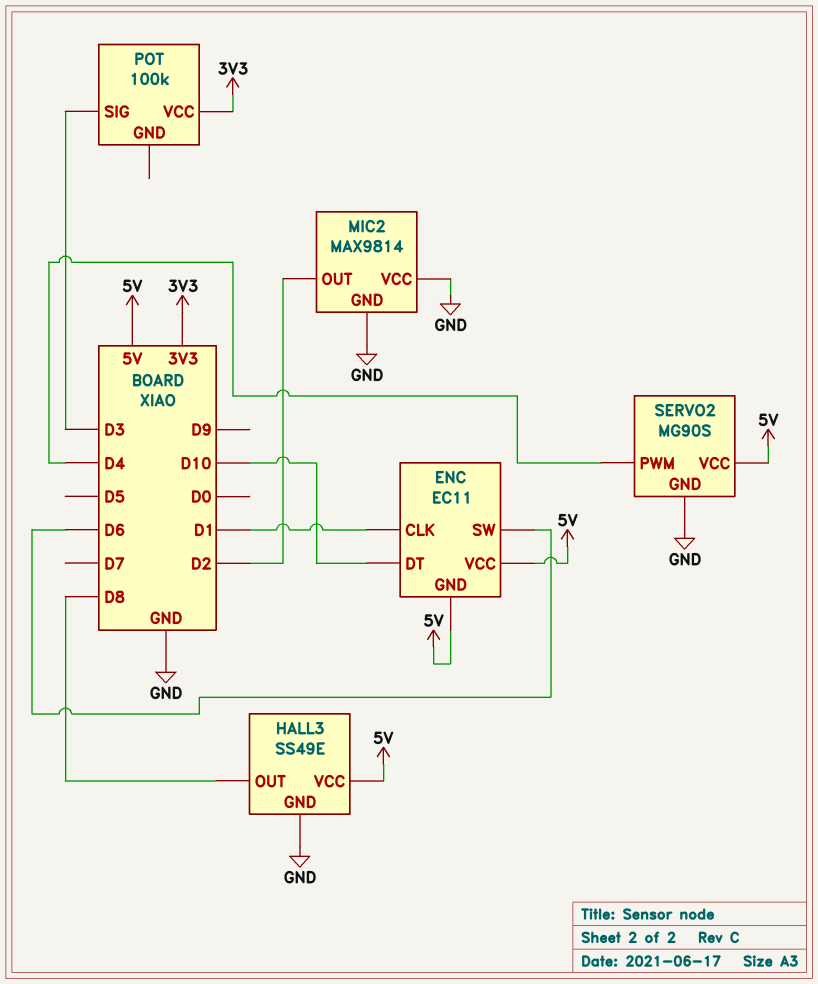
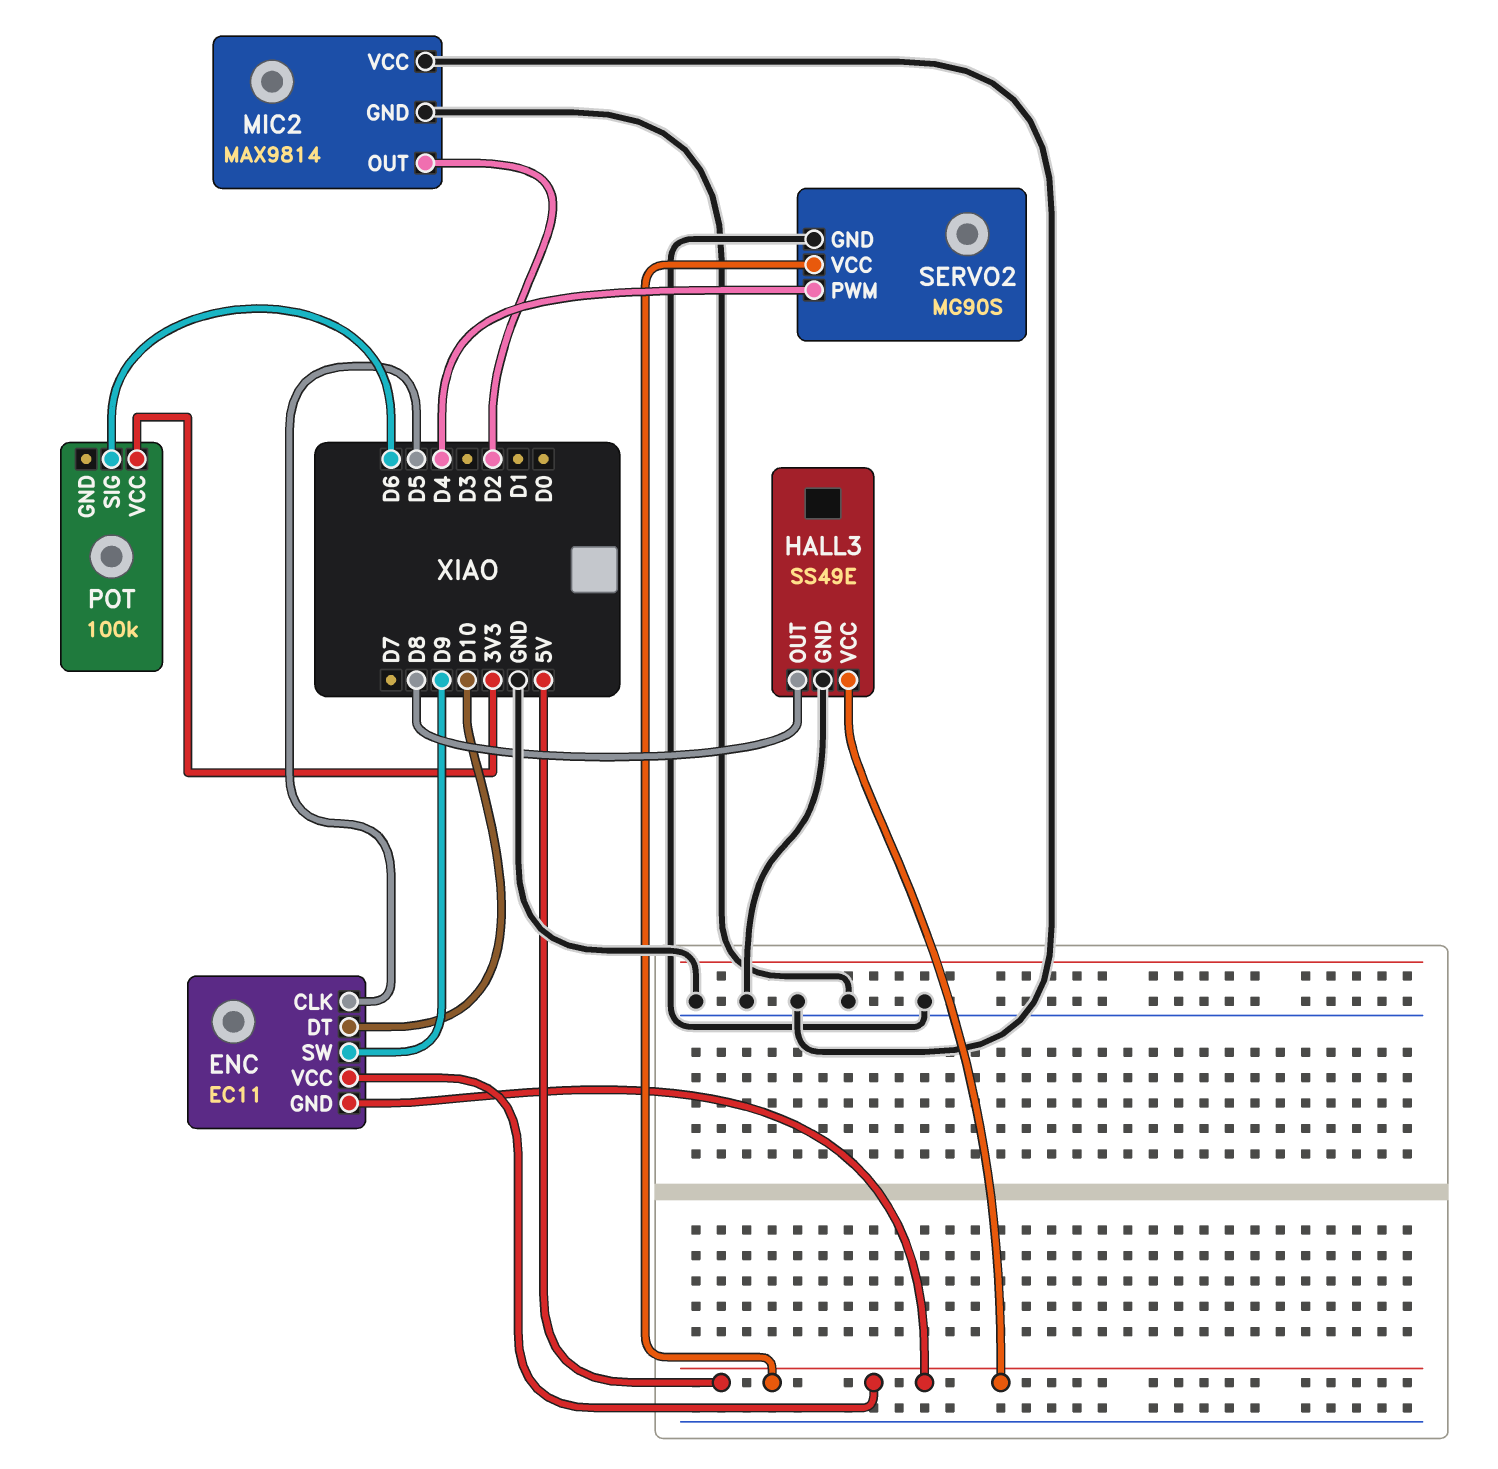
ENC pin CLK: D1 -> D5
ENC pin SW: D6 -> D9
POT pin SIG: D3 -> D6

